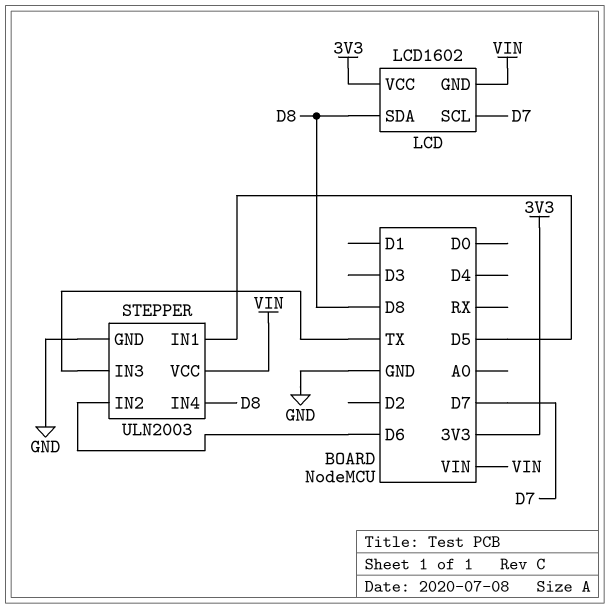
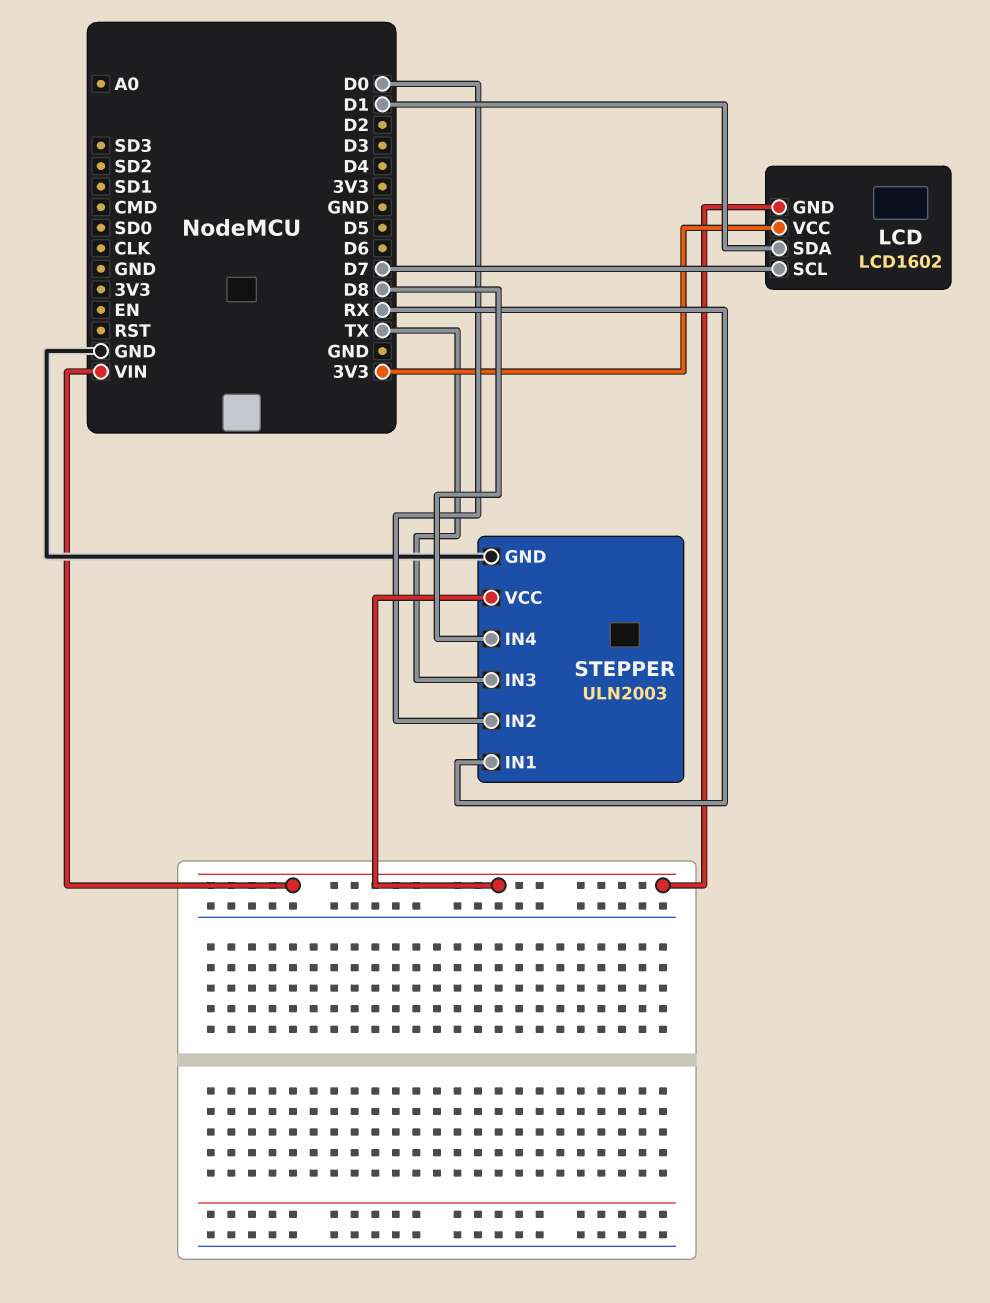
LCD pin SDA: D8 -> D1
STEPPER pin IN1: D5 -> RX
STEPPER pin IN2: D6 -> D0

